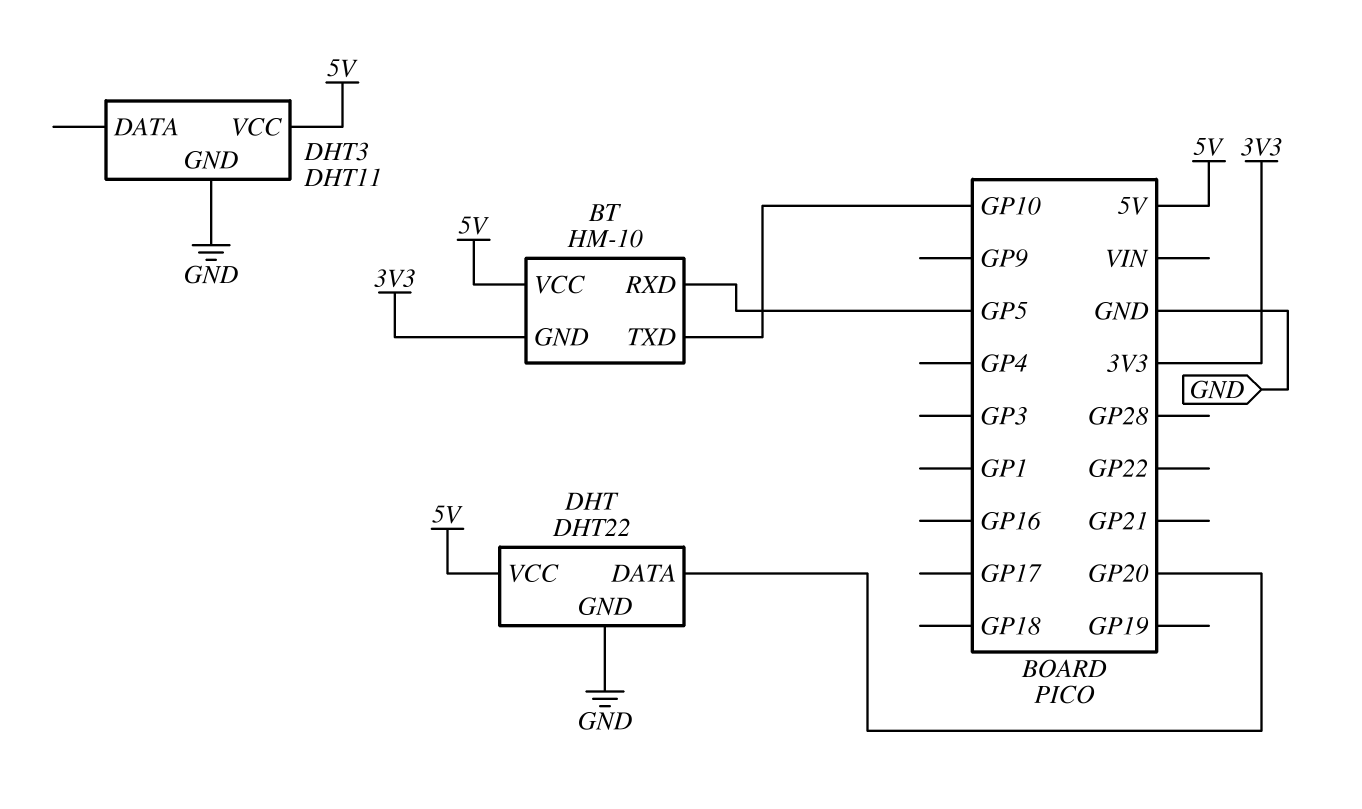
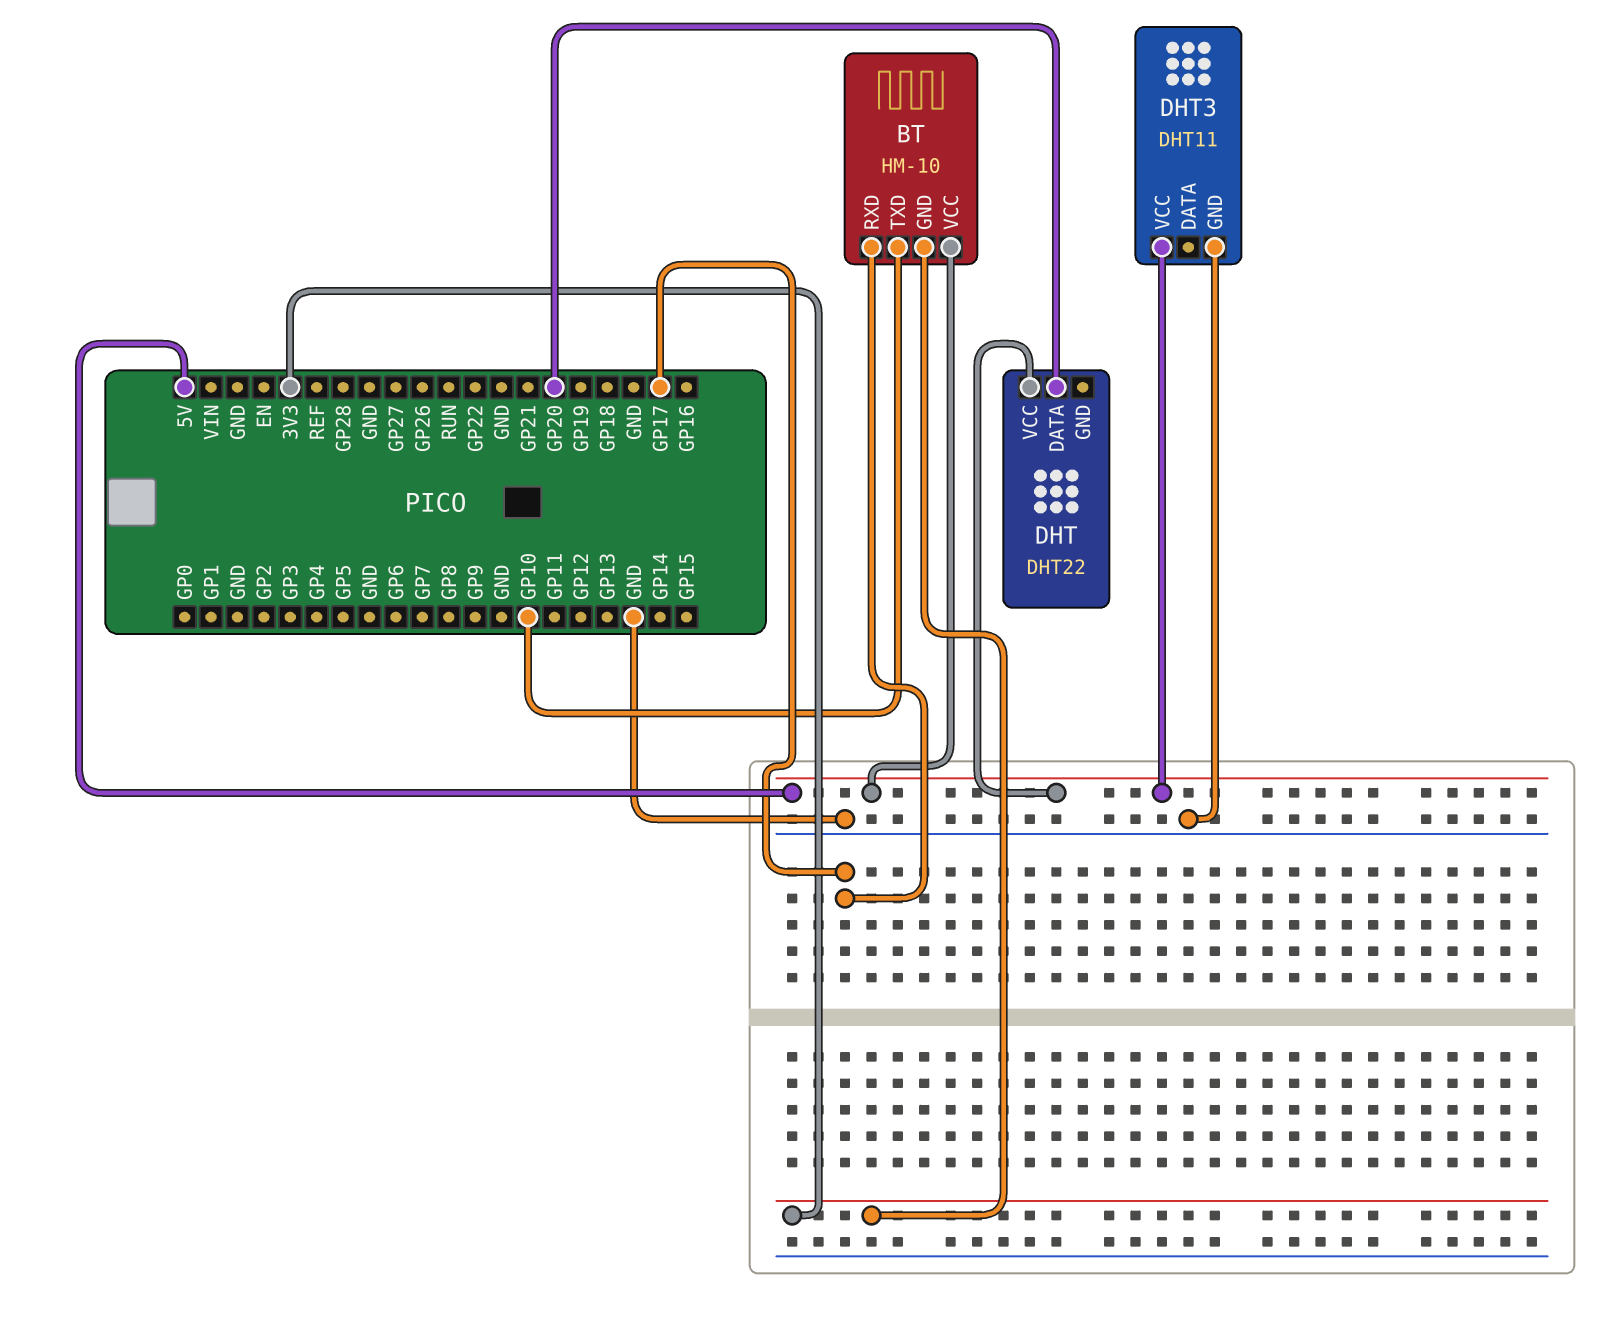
BT pin RXD: GP5 -> GP17
DHT pin GND: GND -> none

